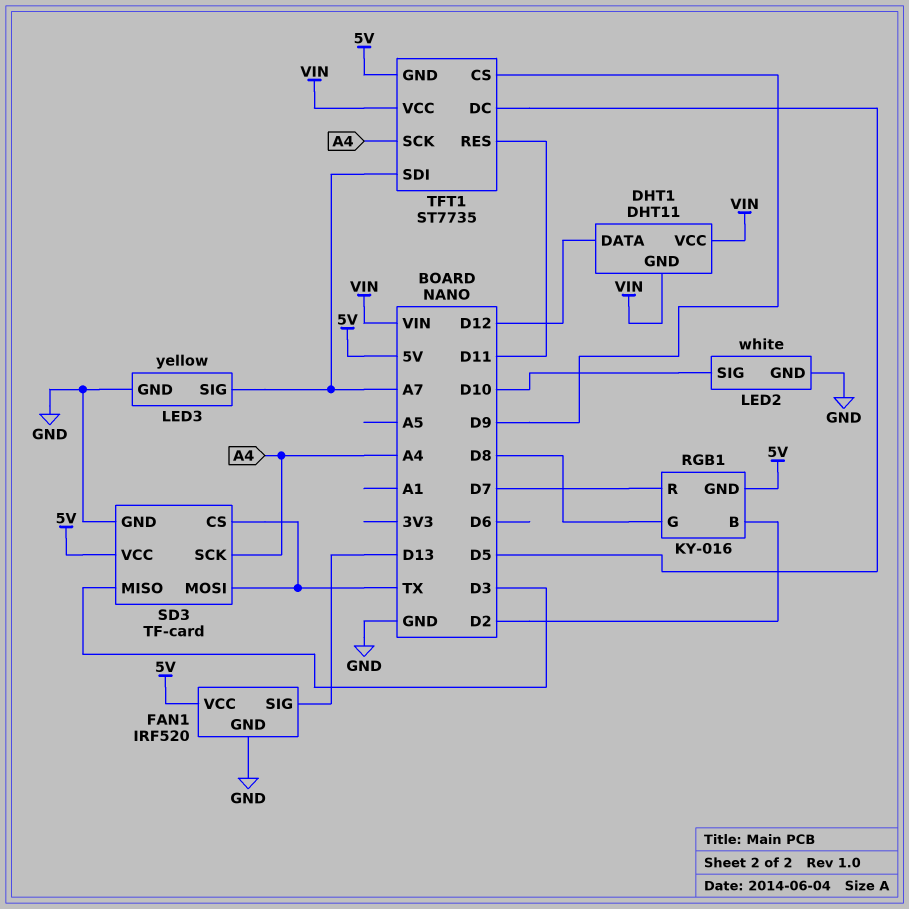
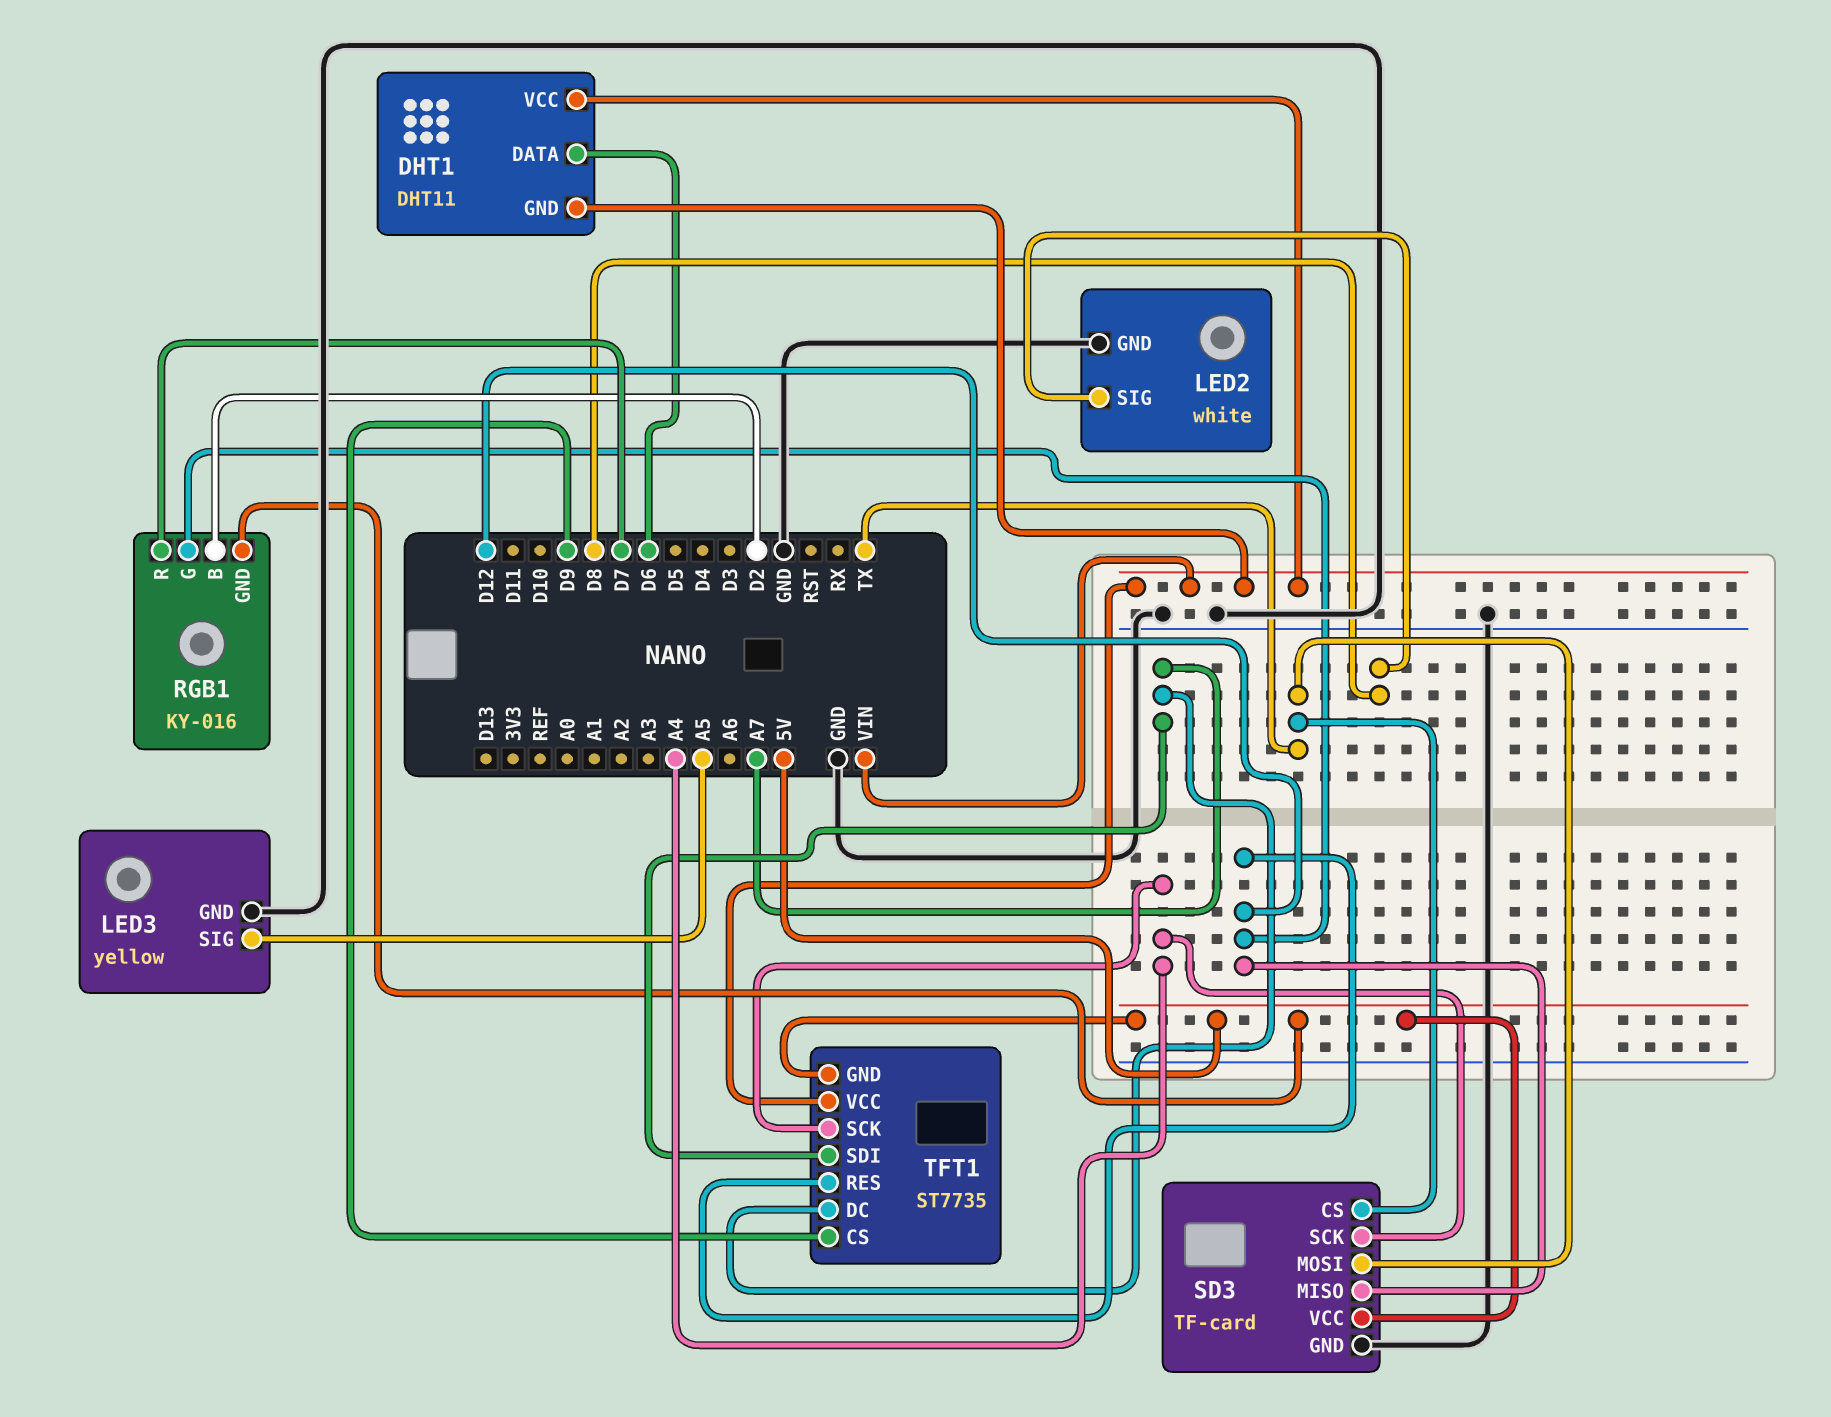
DHT1 pin DATA: D12 -> D6
FAN1: IRF520 -> none
FAN1 pin GND: GND -> none
FAN1 pin SIG: D13 -> none
FAN1 pin VCC: 5V -> none
LED2 pin SIG: D10 -> D8
LED3 pin SIG: A7 -> A5
RGB1 pin G: D8 -> D12
SD3 pin MISO: D3 -> D12
TFT1 pin DC: D5 -> A7
TFT1 pin RES: D11 -> D12

